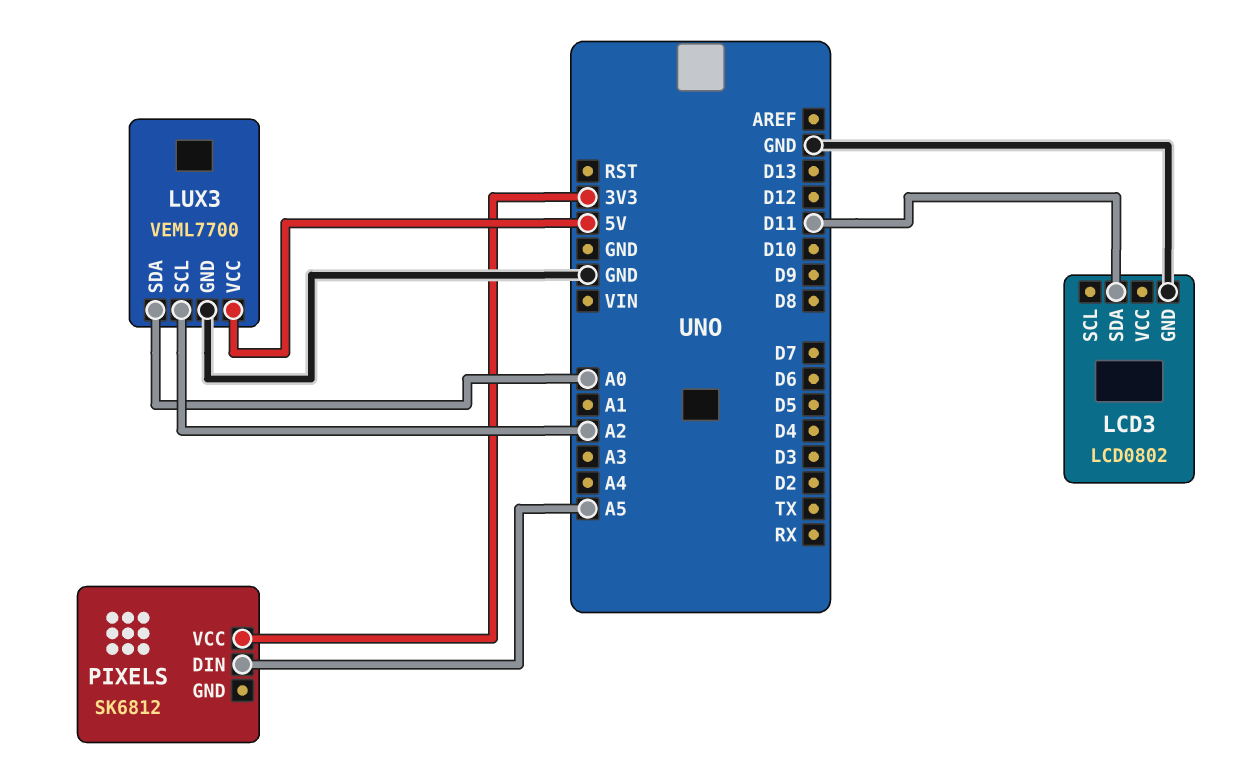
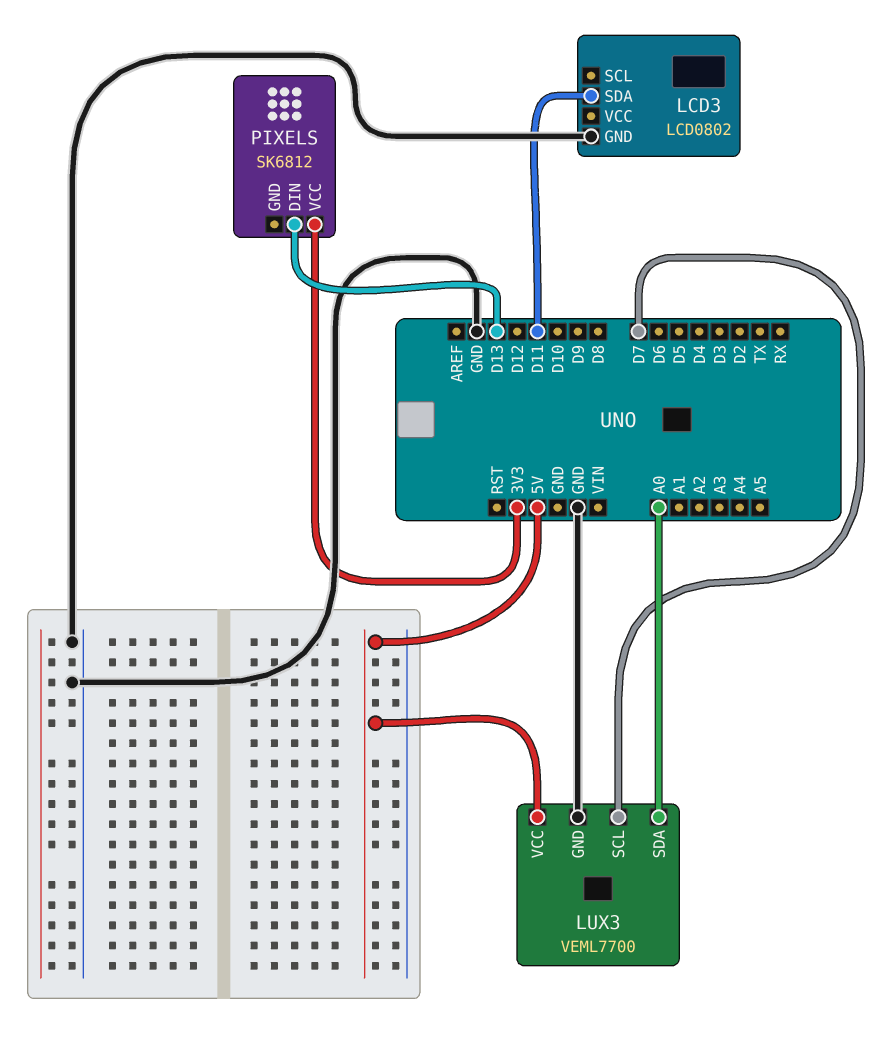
LUX3 pin SCL: A2 -> D7
PIXELS pin DIN: A5 -> D13

